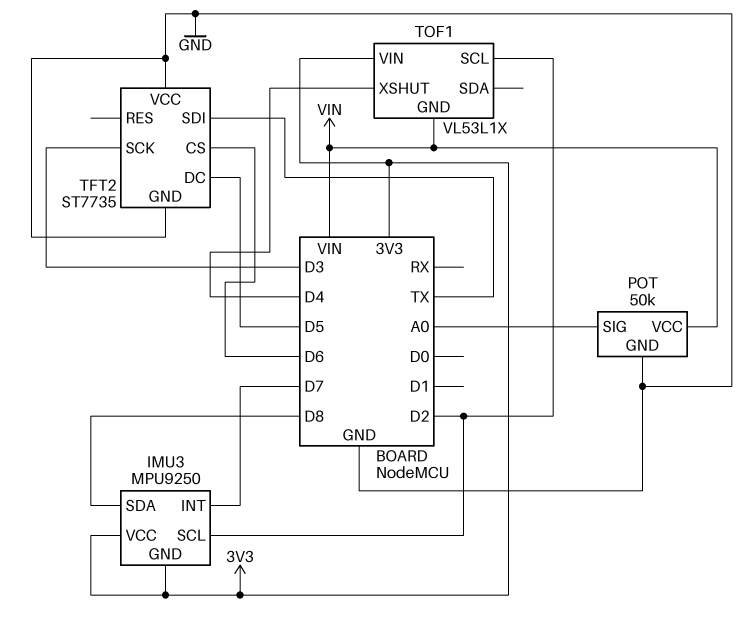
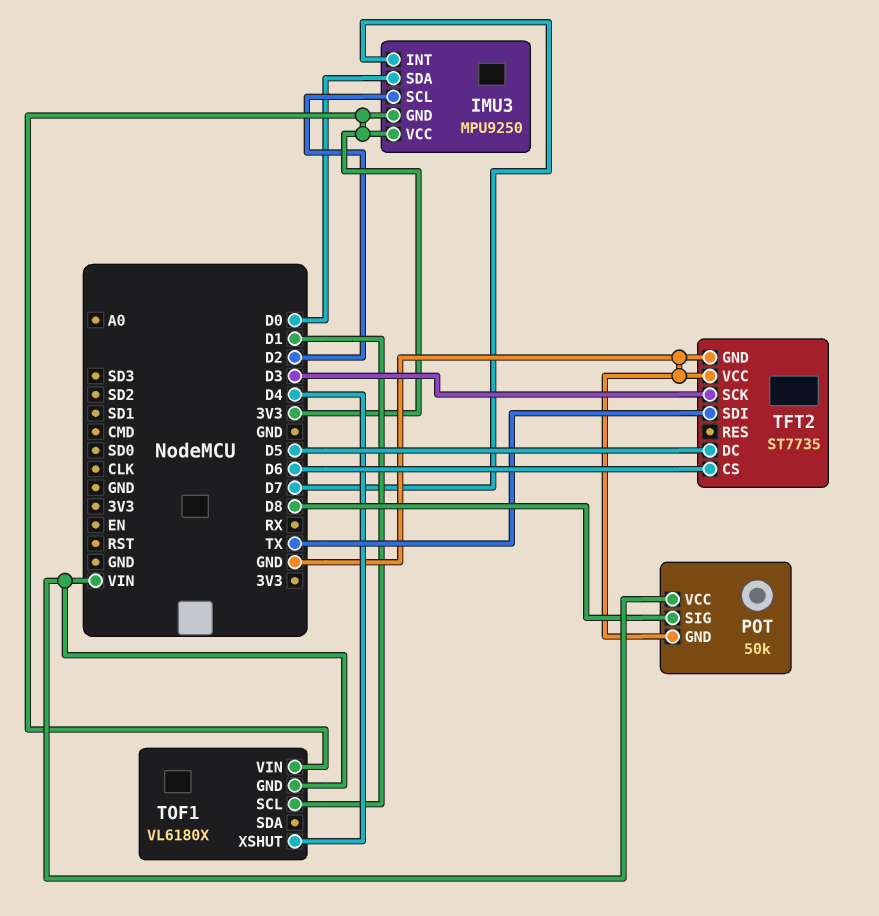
IMU3 pin SDA: D8 -> D0
POT pin SIG: A0 -> D8
TOF1: VL53L1X -> VL6180X
TOF1 pin SCL: D2 -> D1

